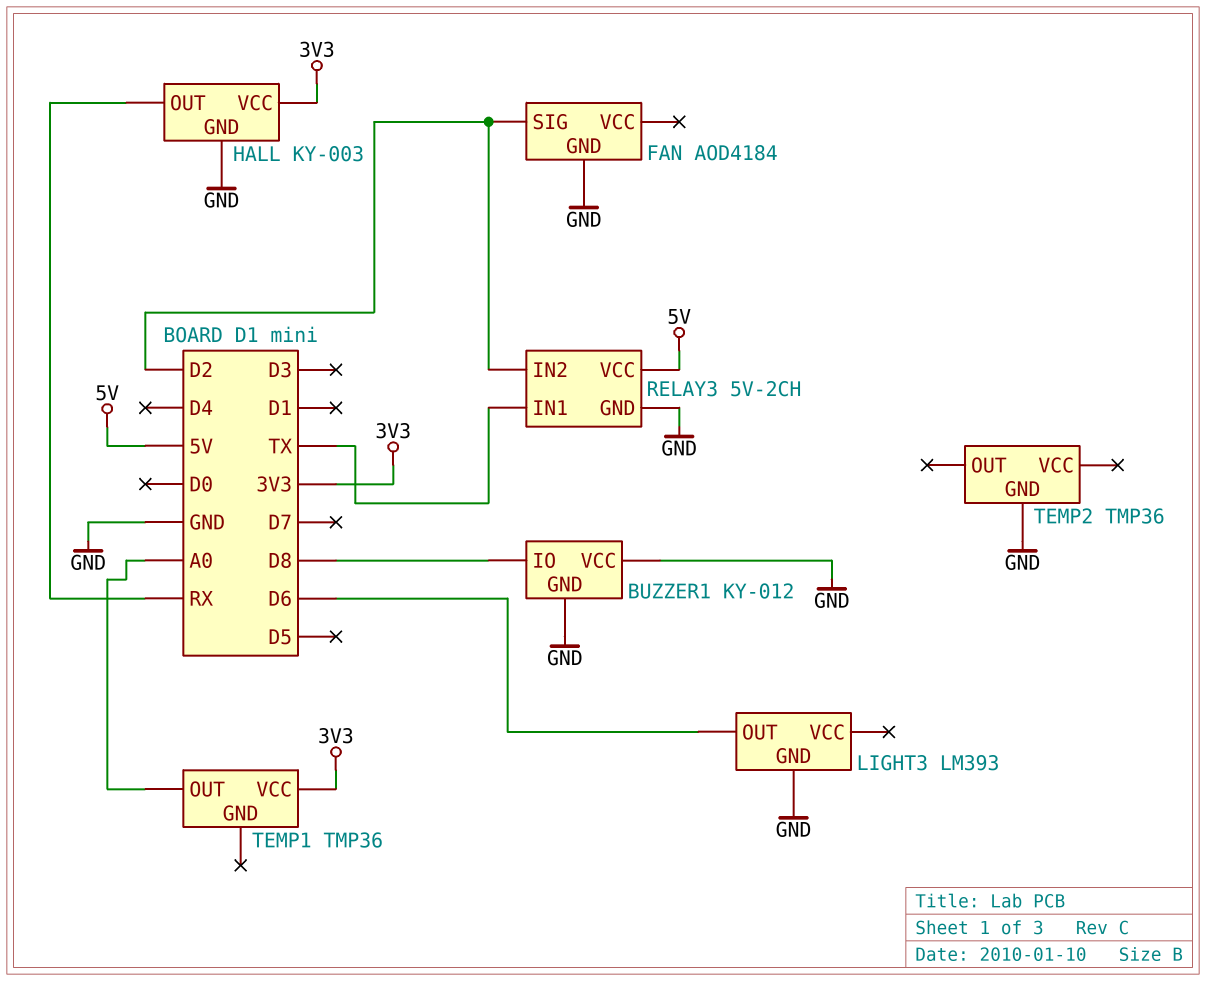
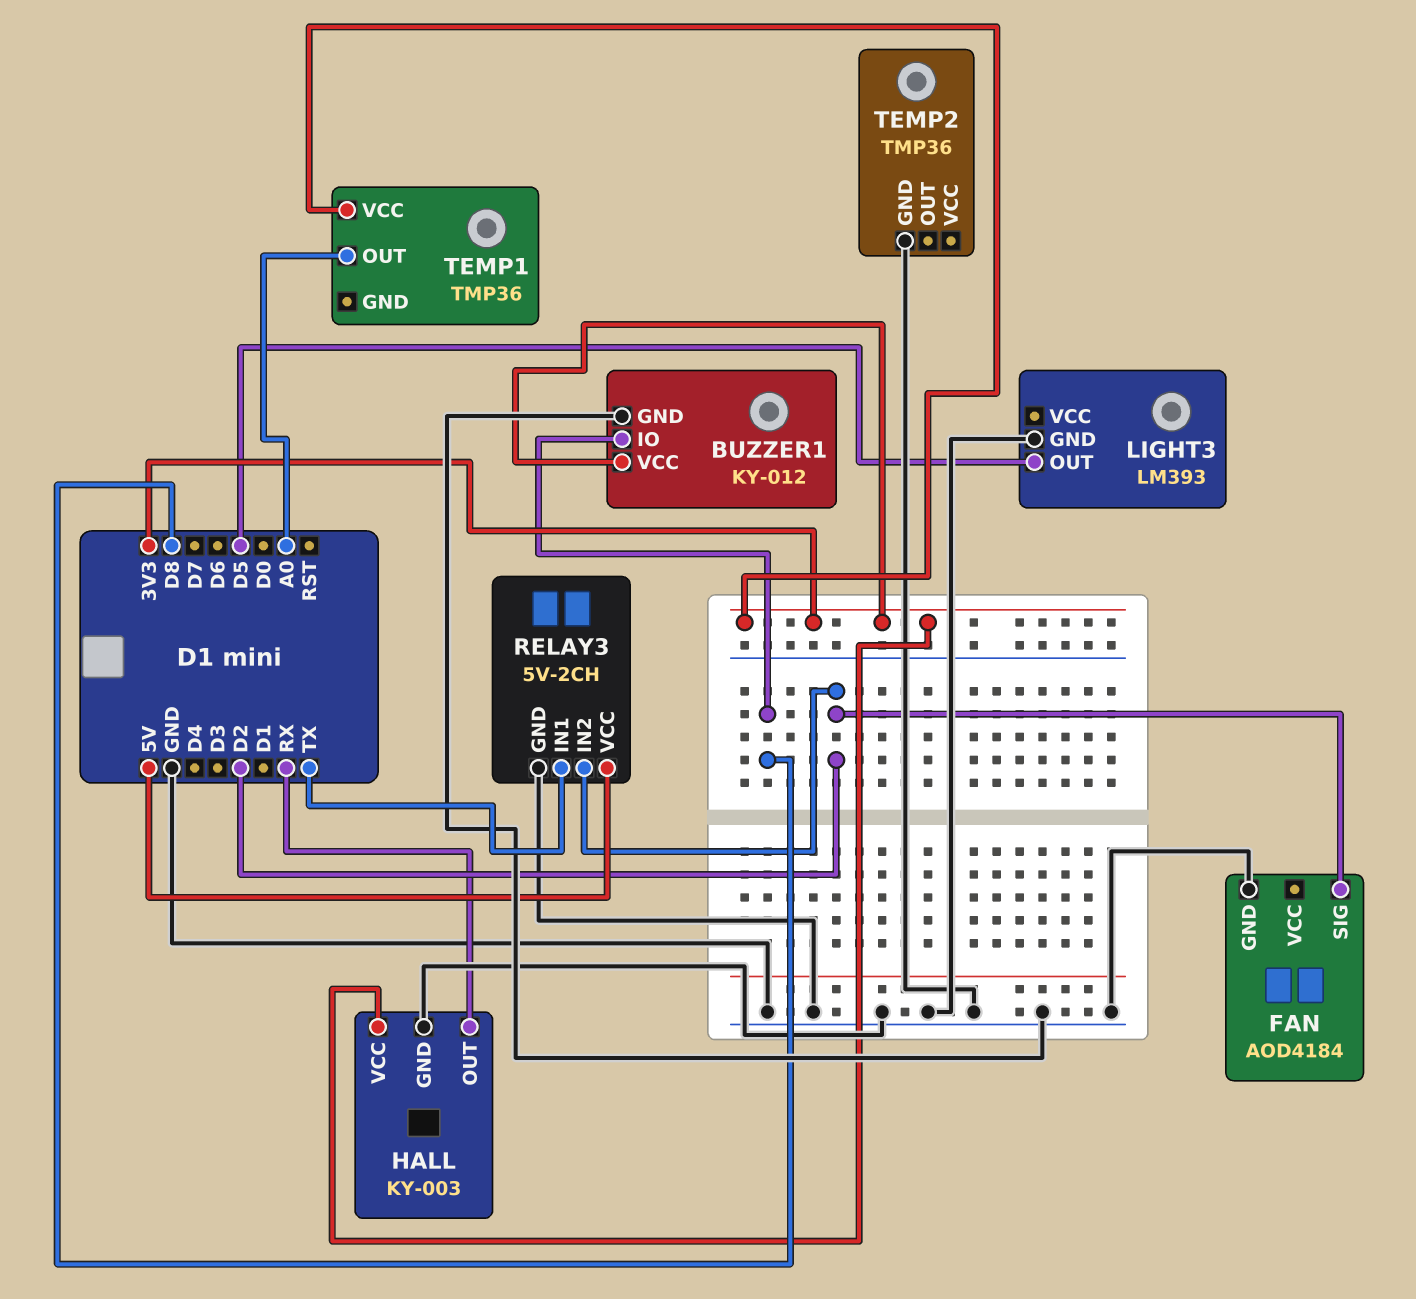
BUZZER1 pin VCC: GND -> 3V3
LIGHT3 pin OUT: D6 -> D5

